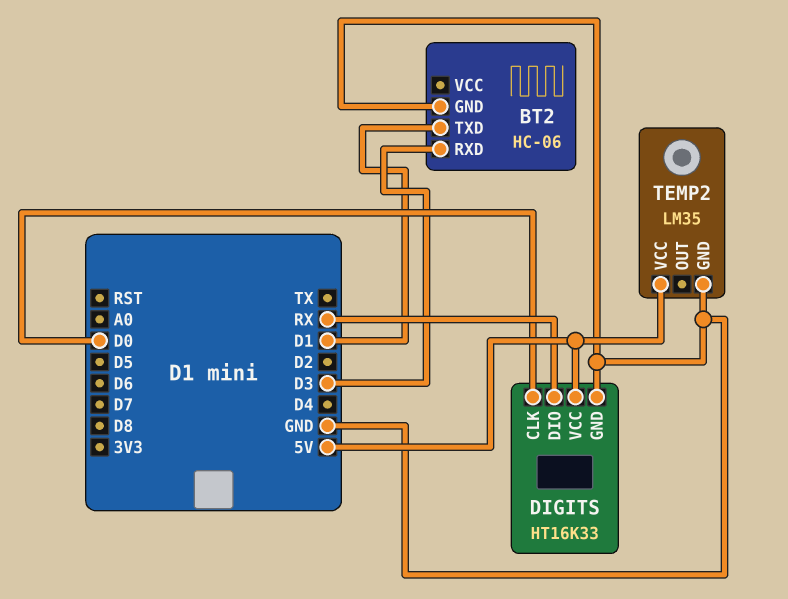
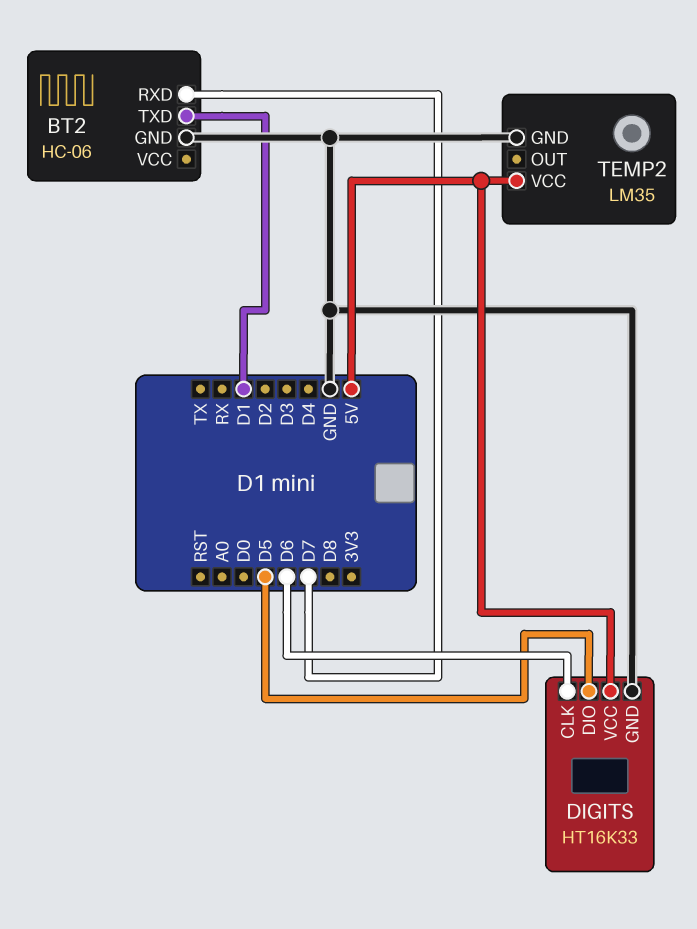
BT2 pin RXD: D3 -> D7
DIGITS pin CLK: D0 -> D6
DIGITS pin DIO: RX -> D5

